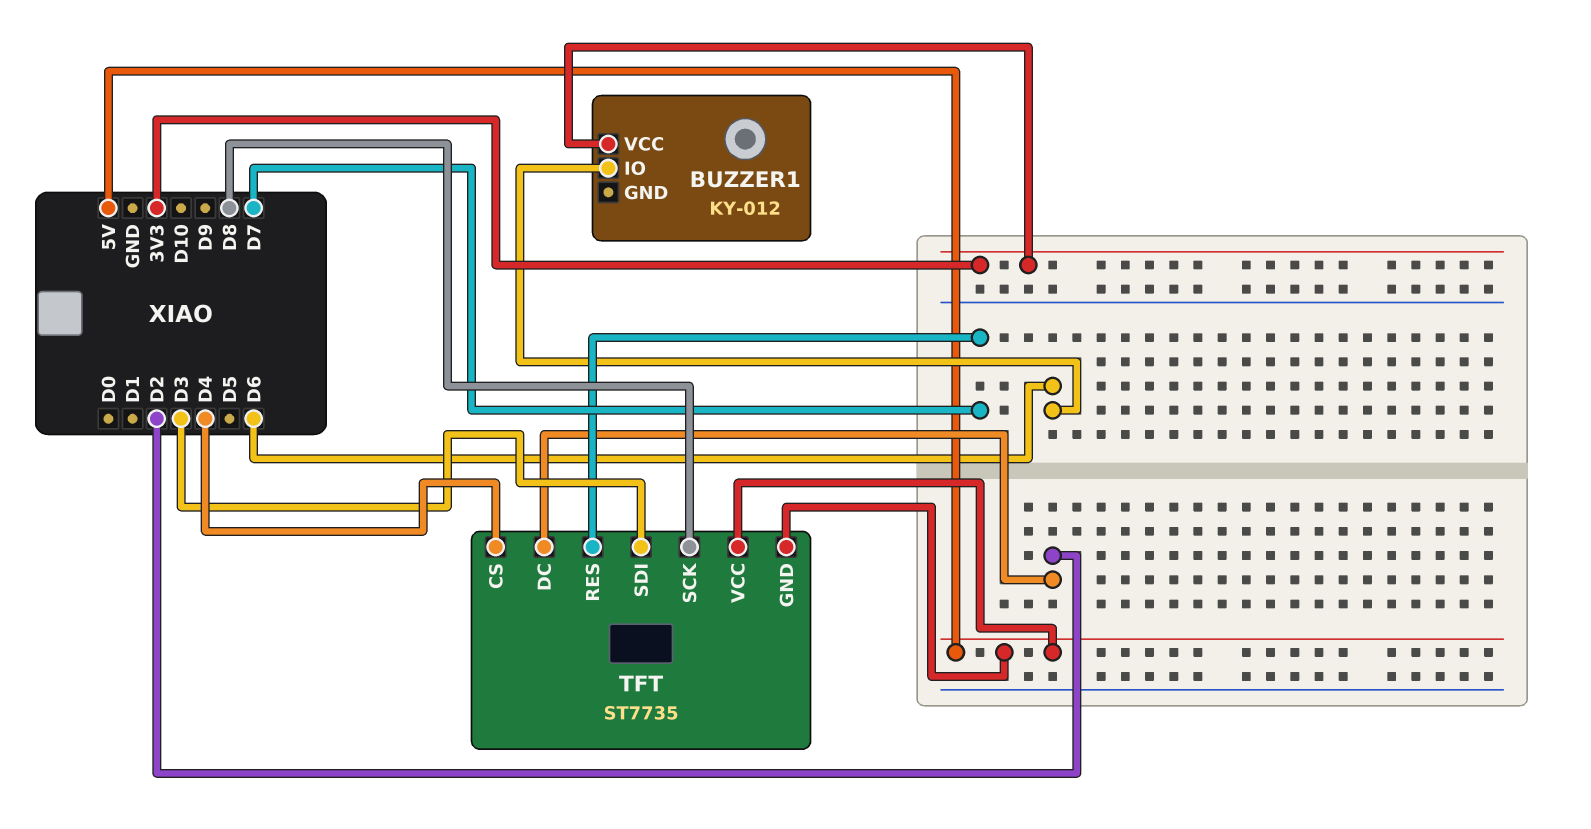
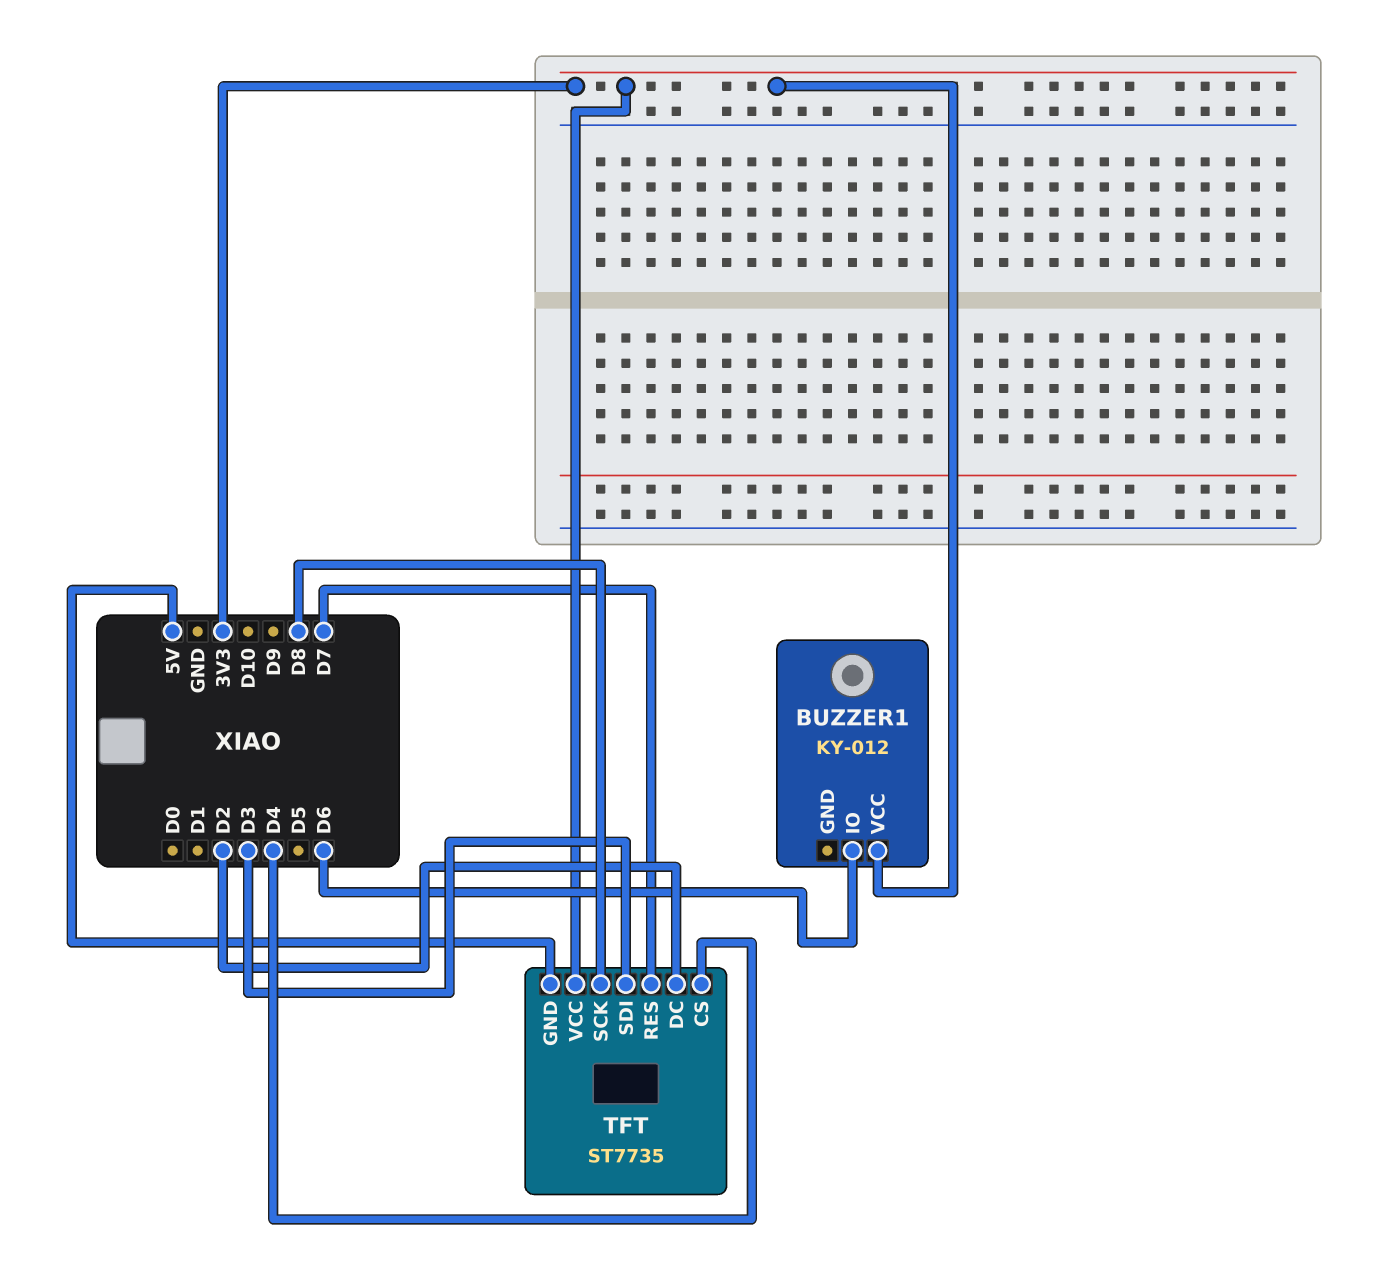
TFT pin VCC: 5V -> 3V3

